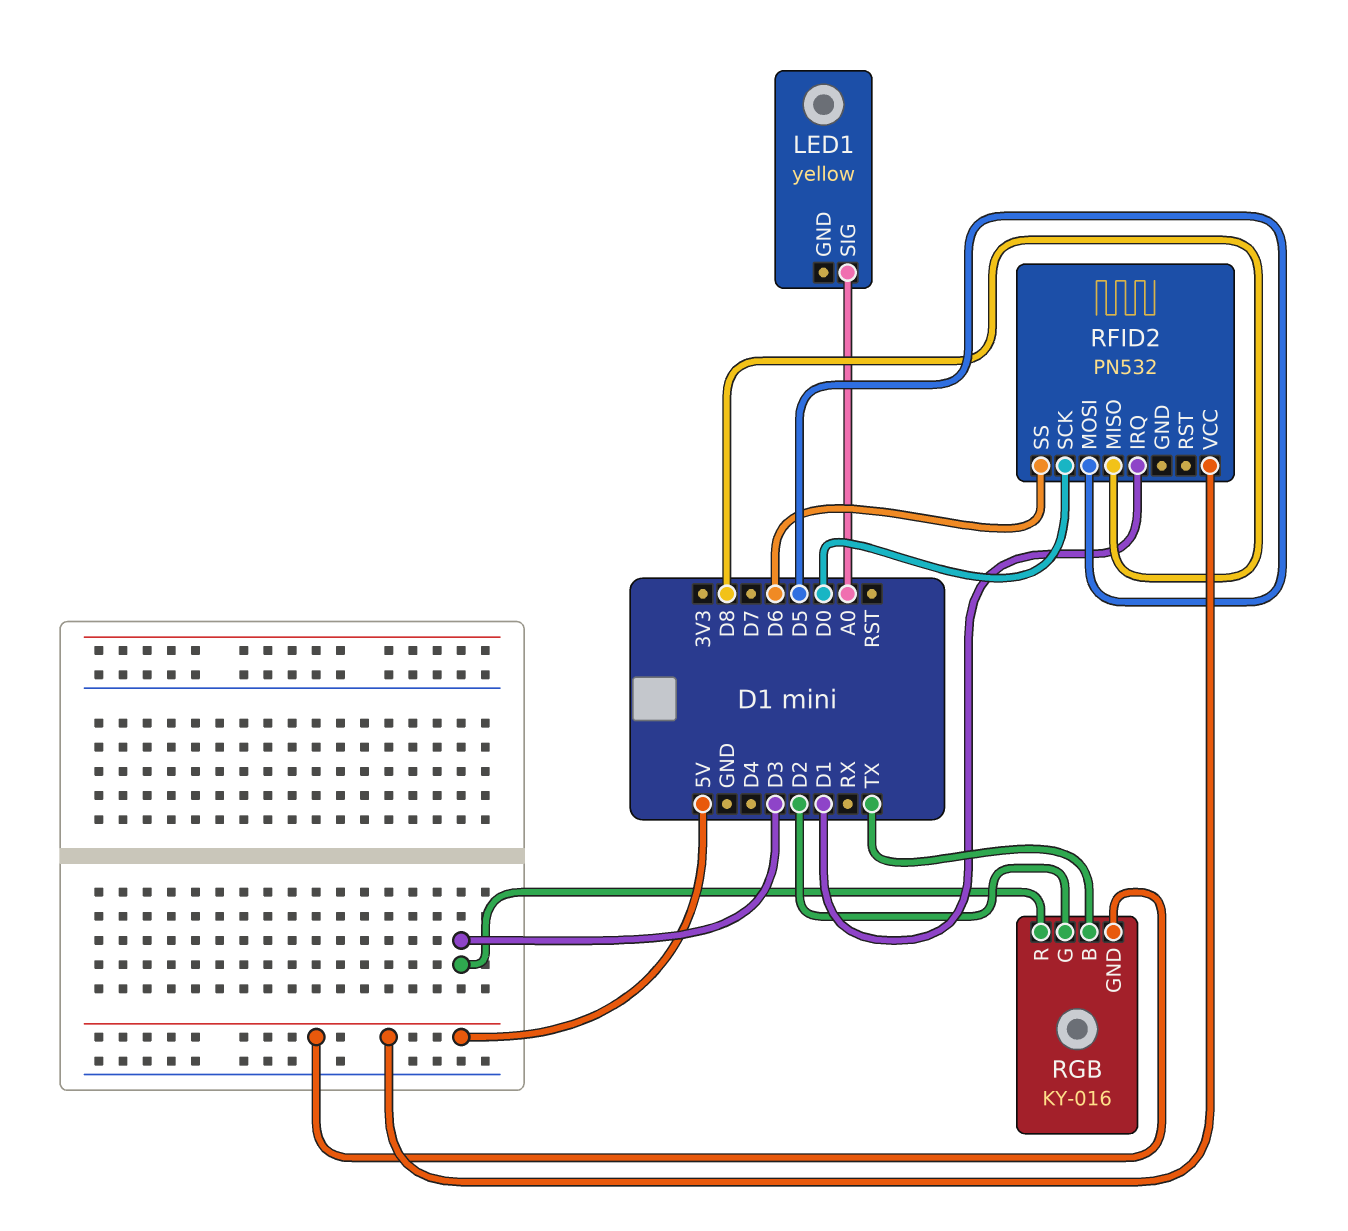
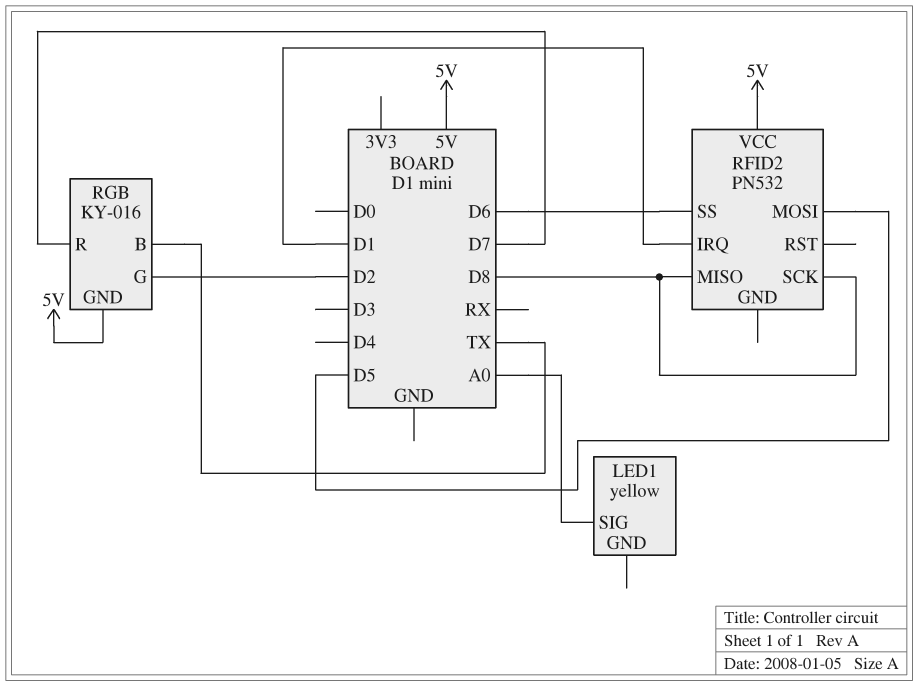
RFID2 pin SCK: D0 -> D8
RGB pin R: D3 -> D7

